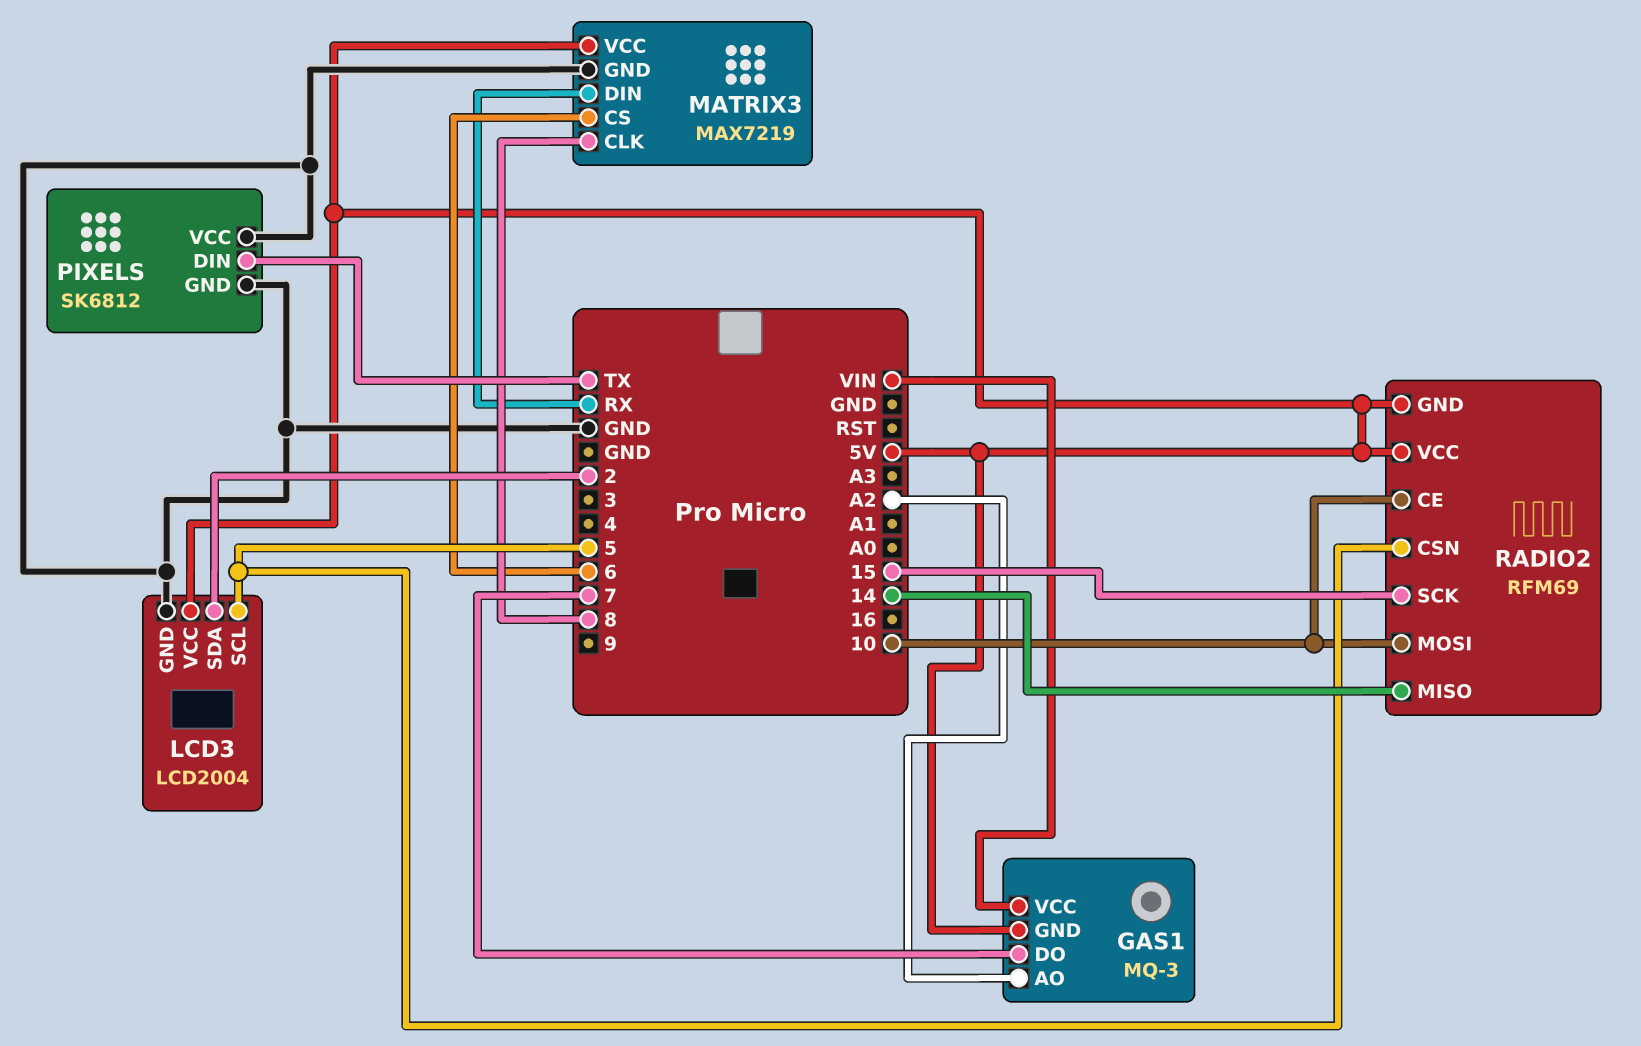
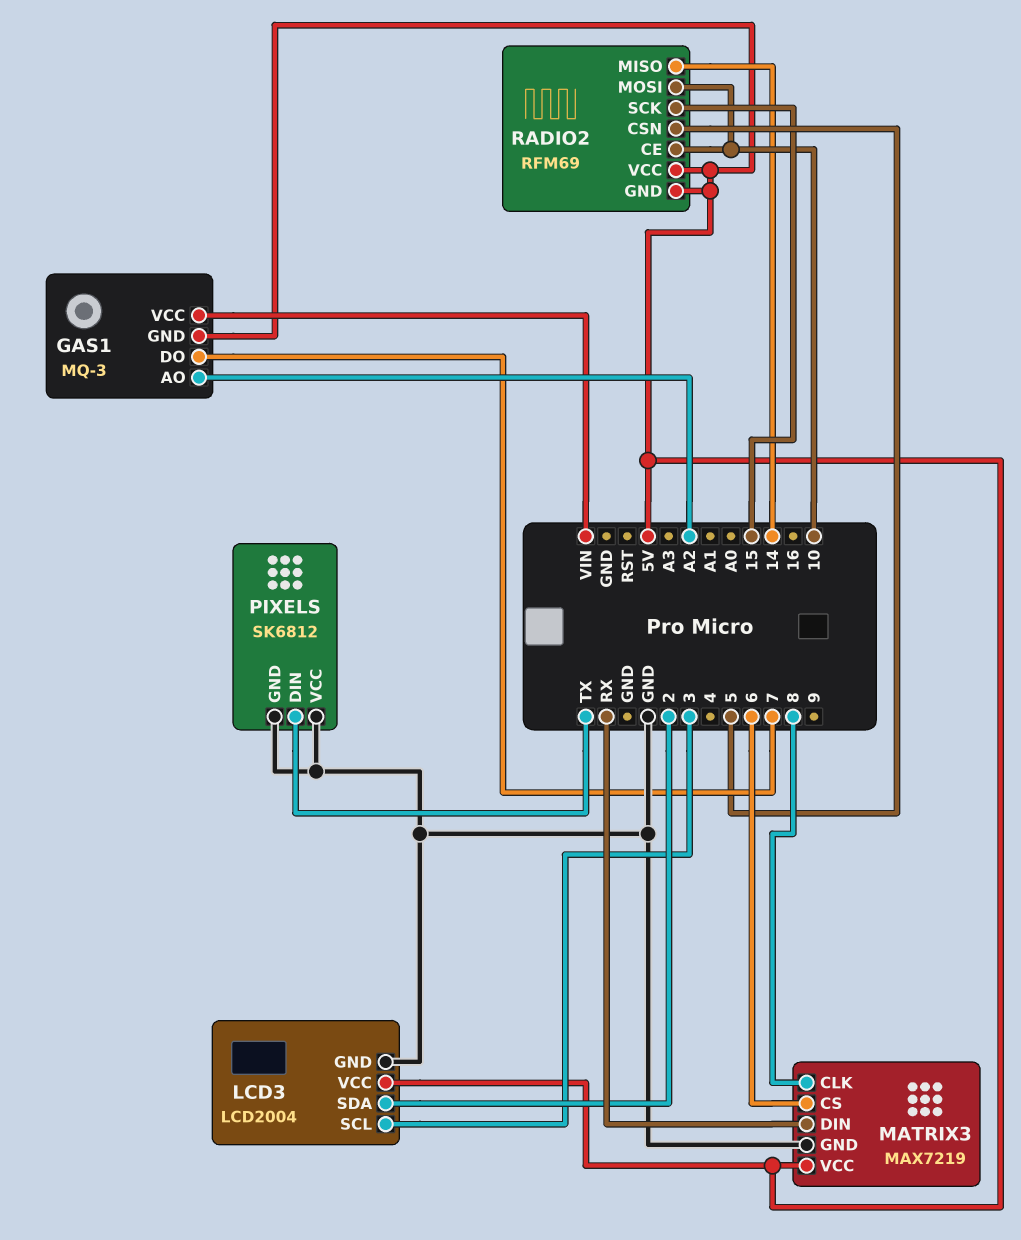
LCD3 pin SCL: 5 -> 3

